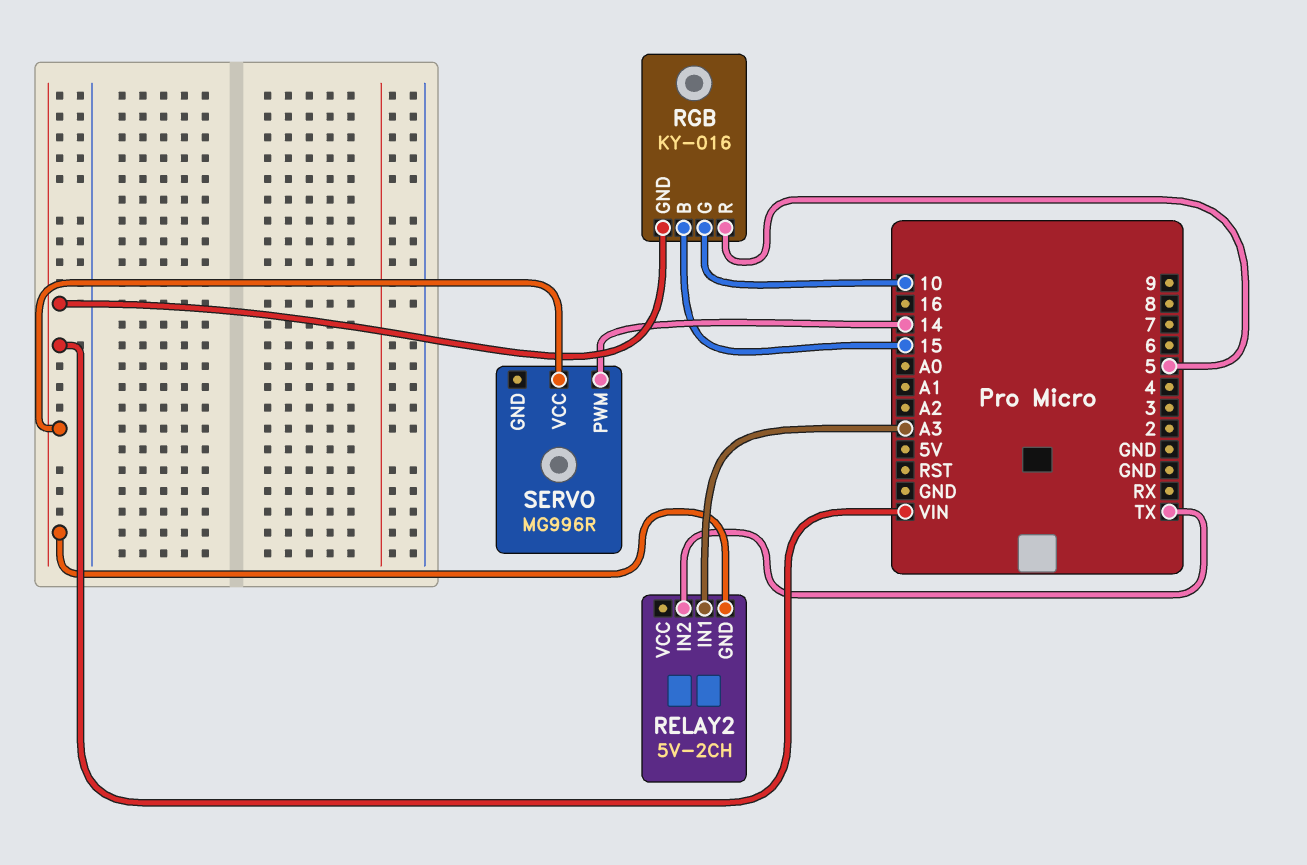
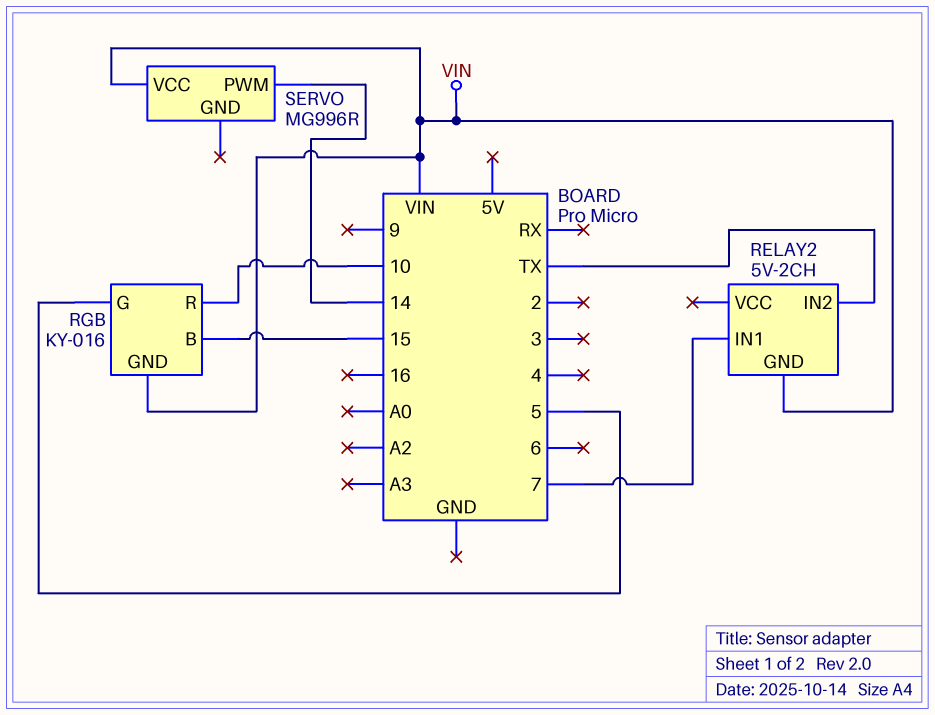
RELAY2 pin IN1: A3 -> 7
RGB pin G: 10 -> 5
RGB pin R: 5 -> 10

